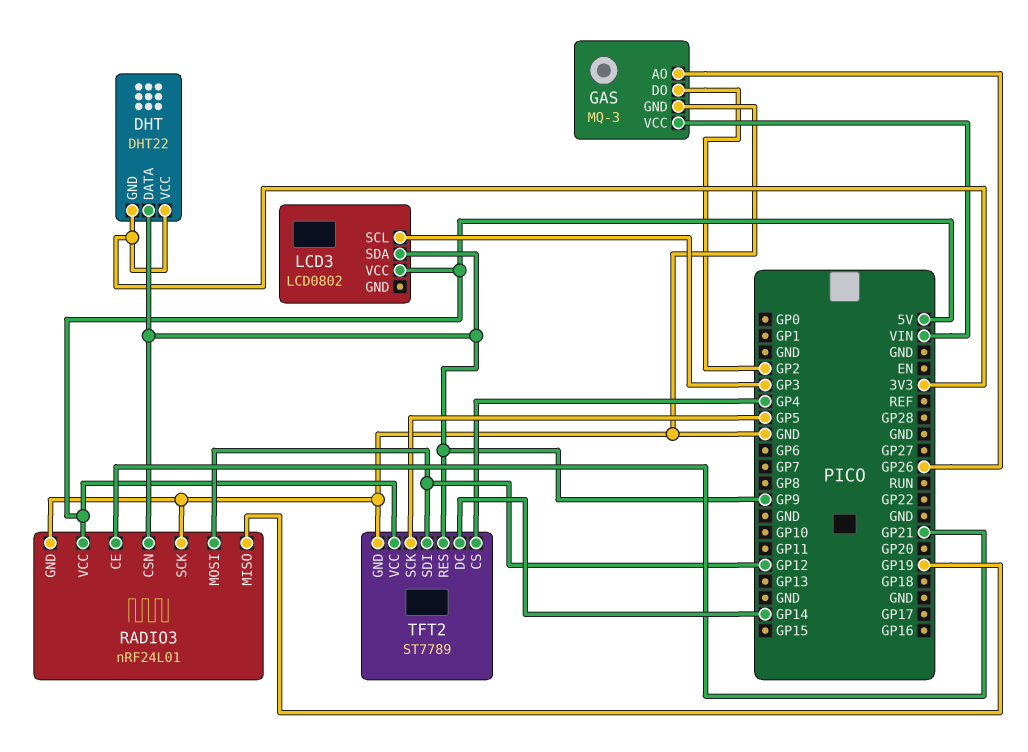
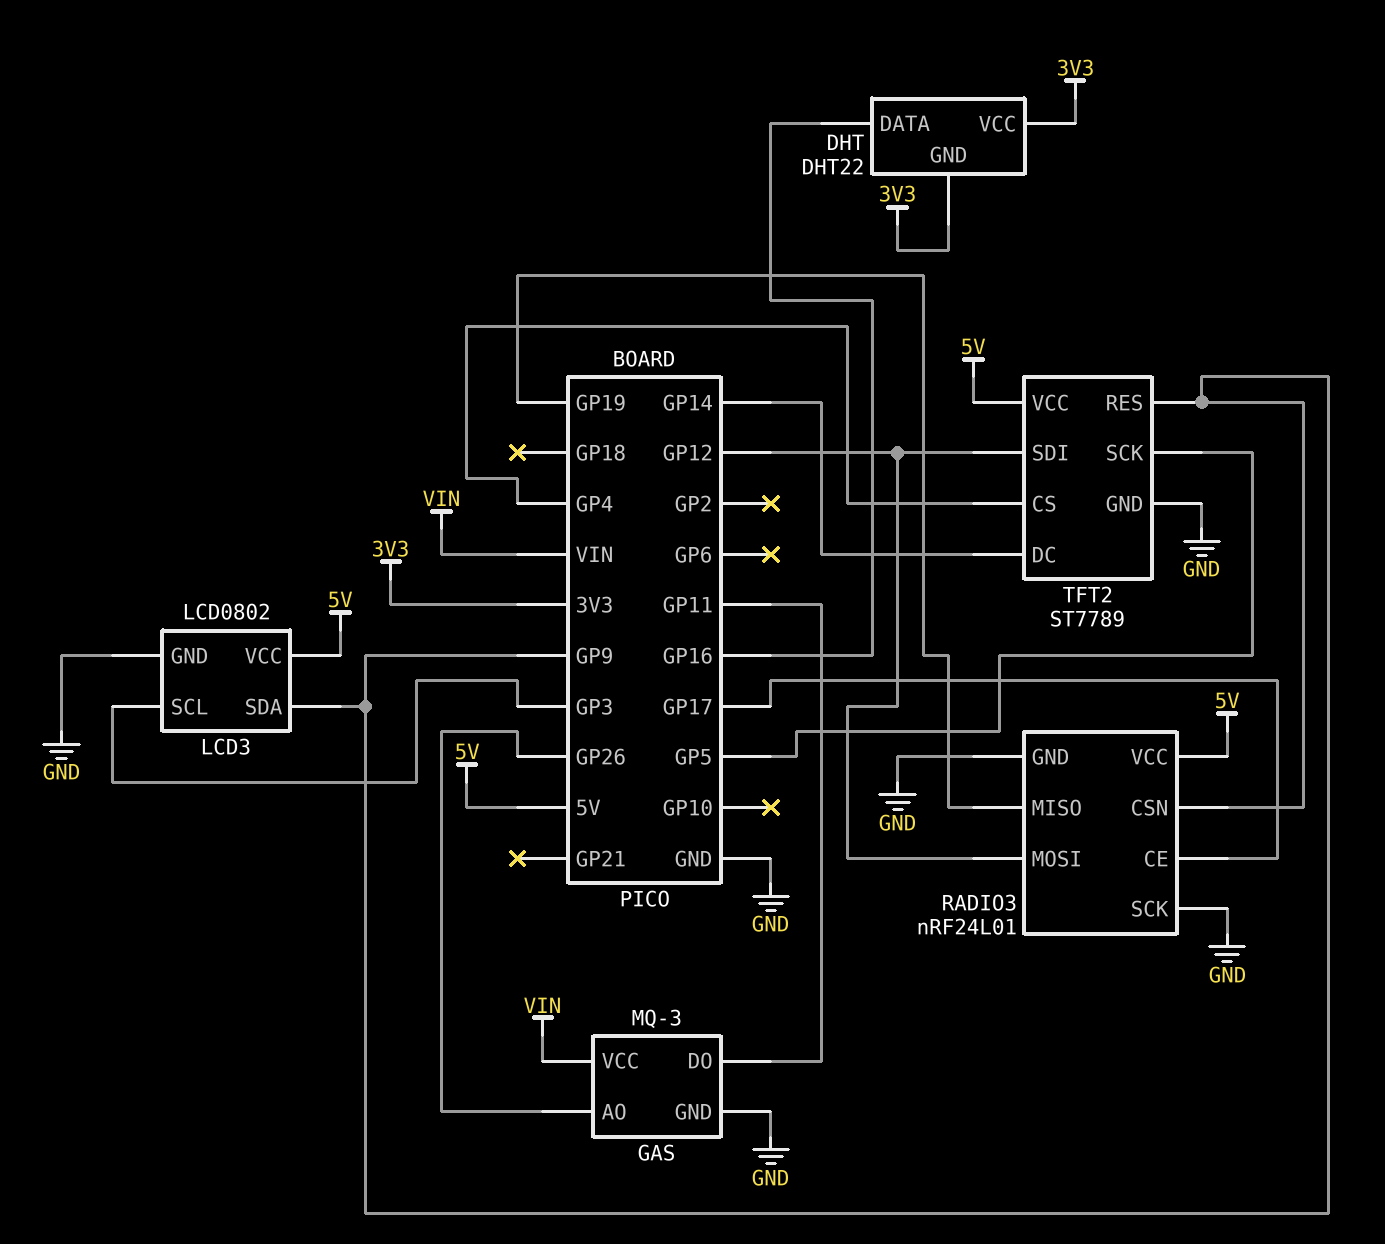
DHT pin DATA: GP9 -> GP16
GAS pin DO: GP2 -> GP11
LCD3 pin GND: none -> GND
RADIO3 pin CE: GP21 -> GP17

